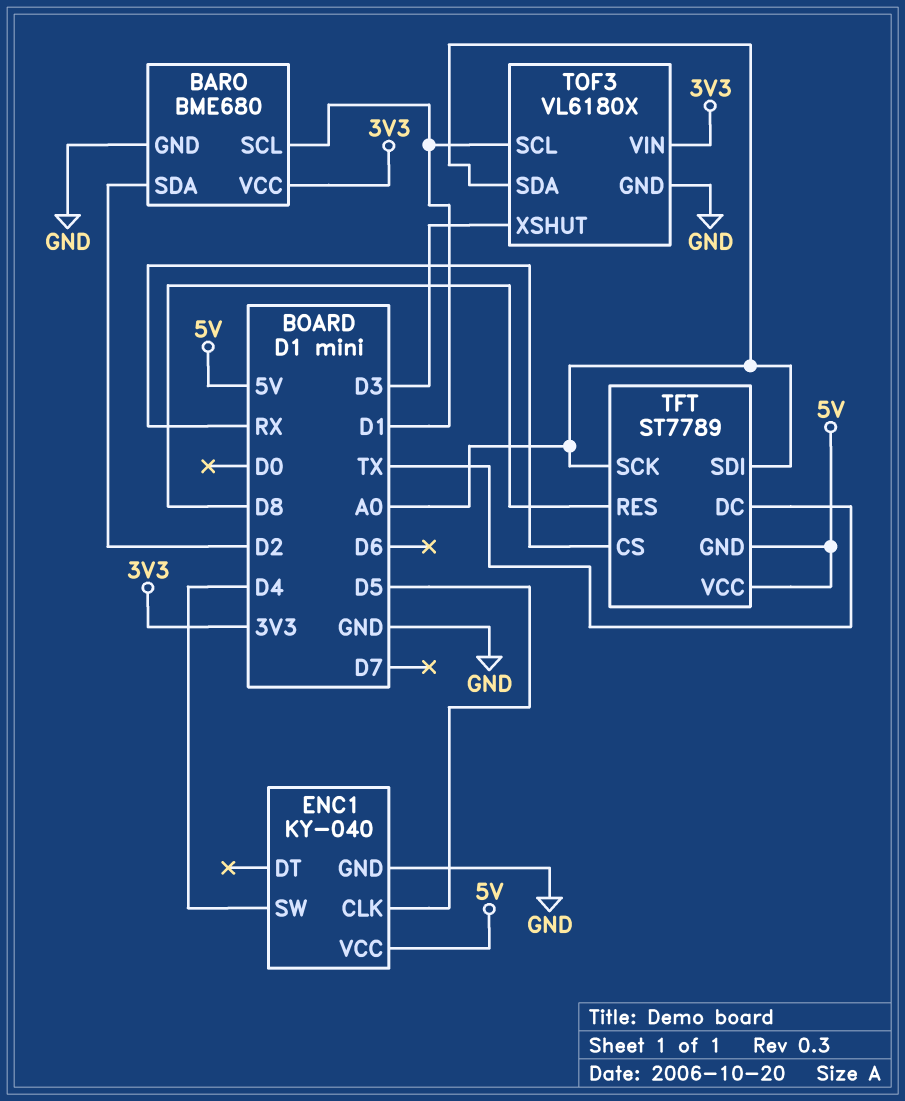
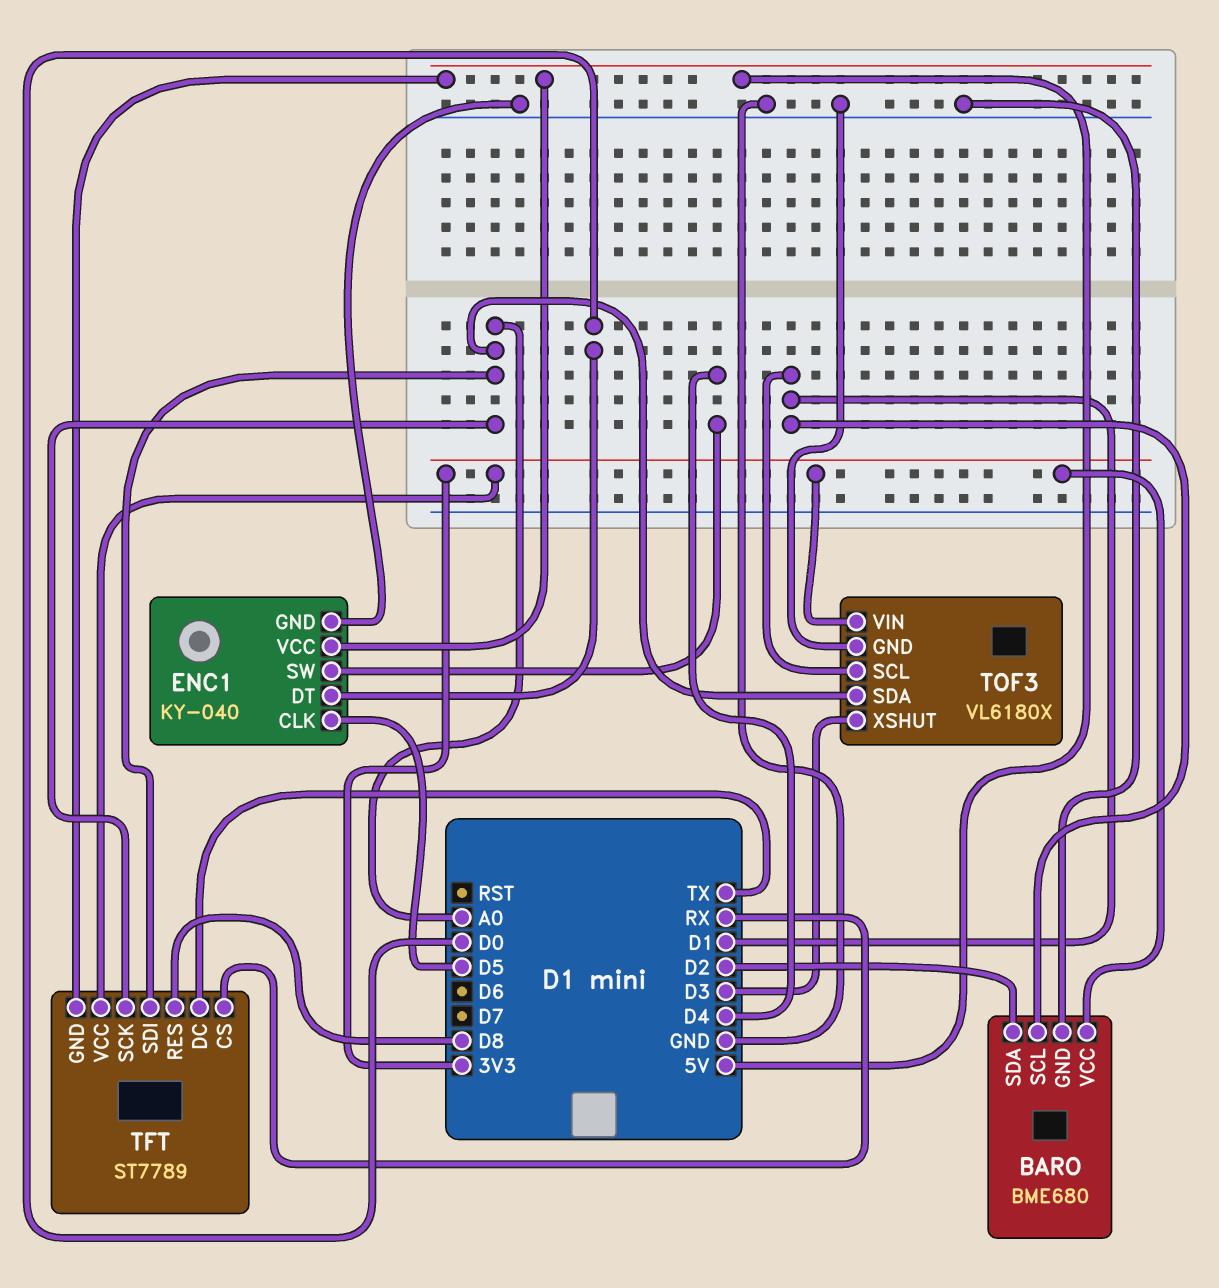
ENC1 pin DT: none -> D0
TFT pin VCC: 5V -> 3V3

